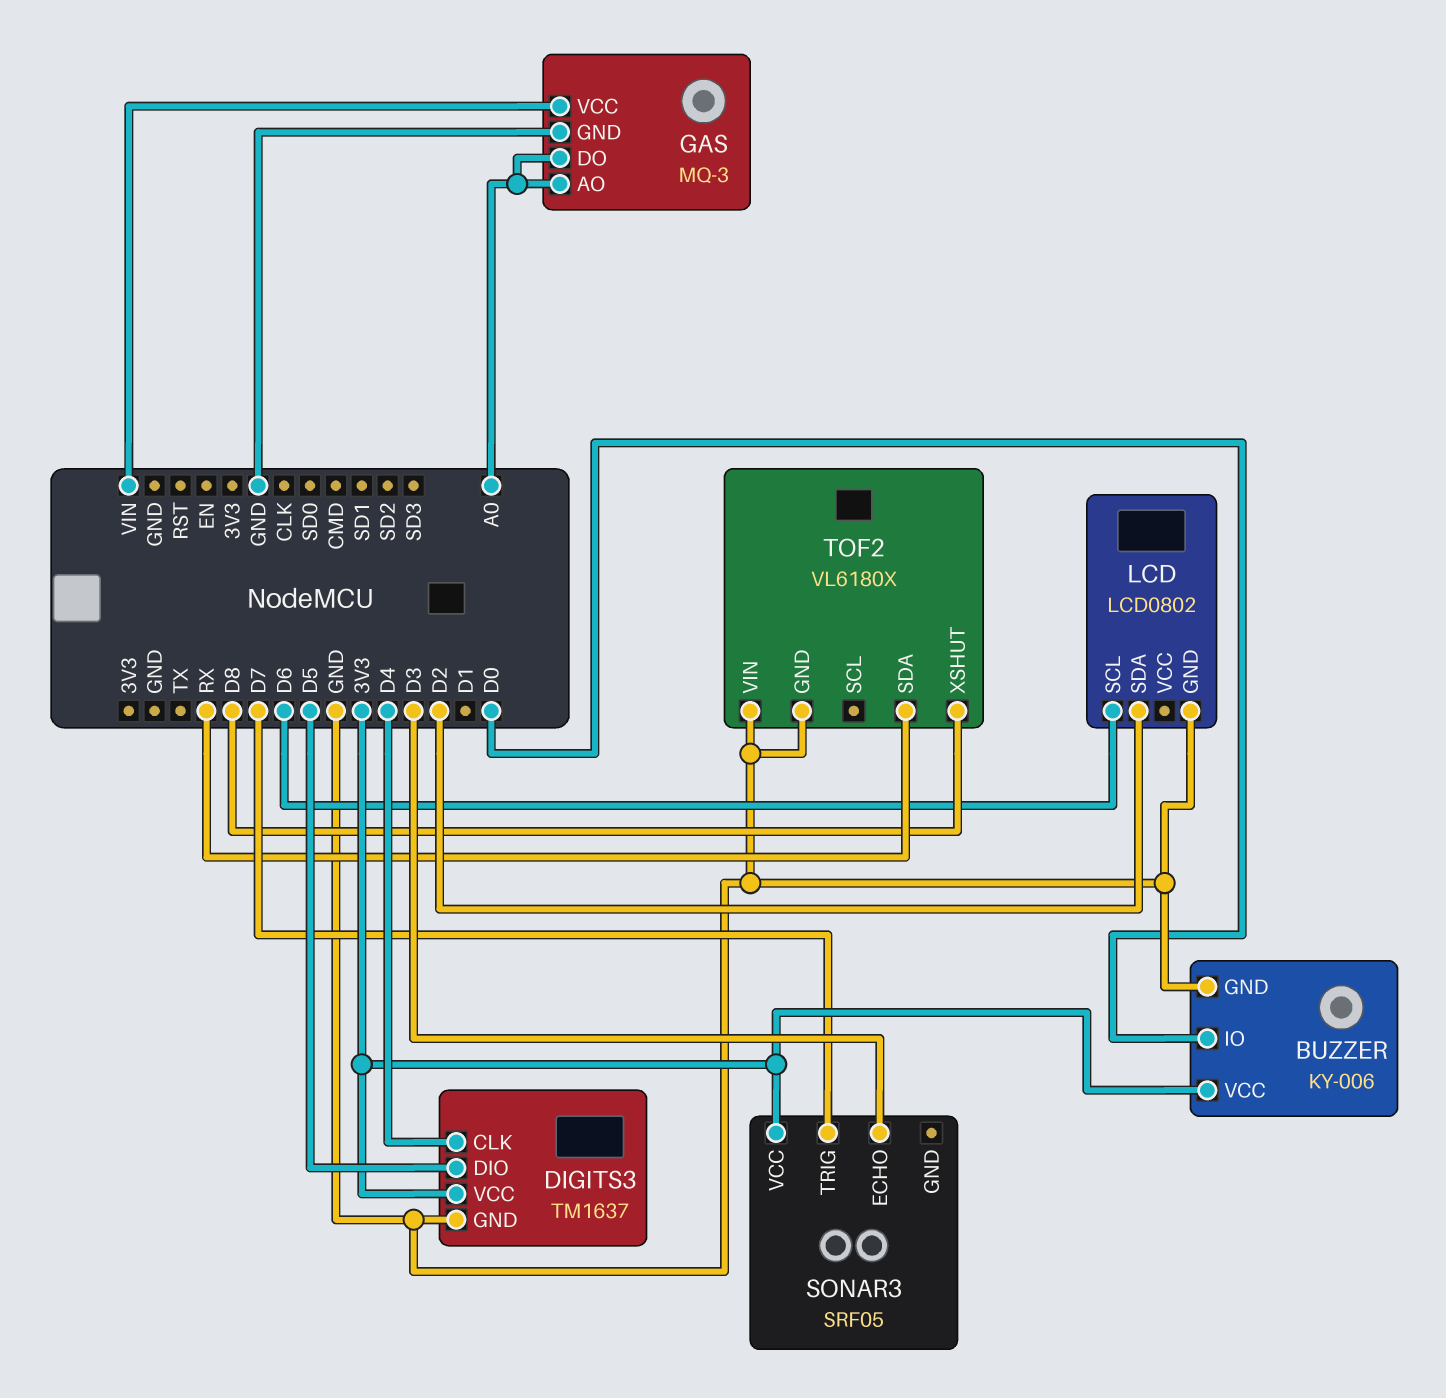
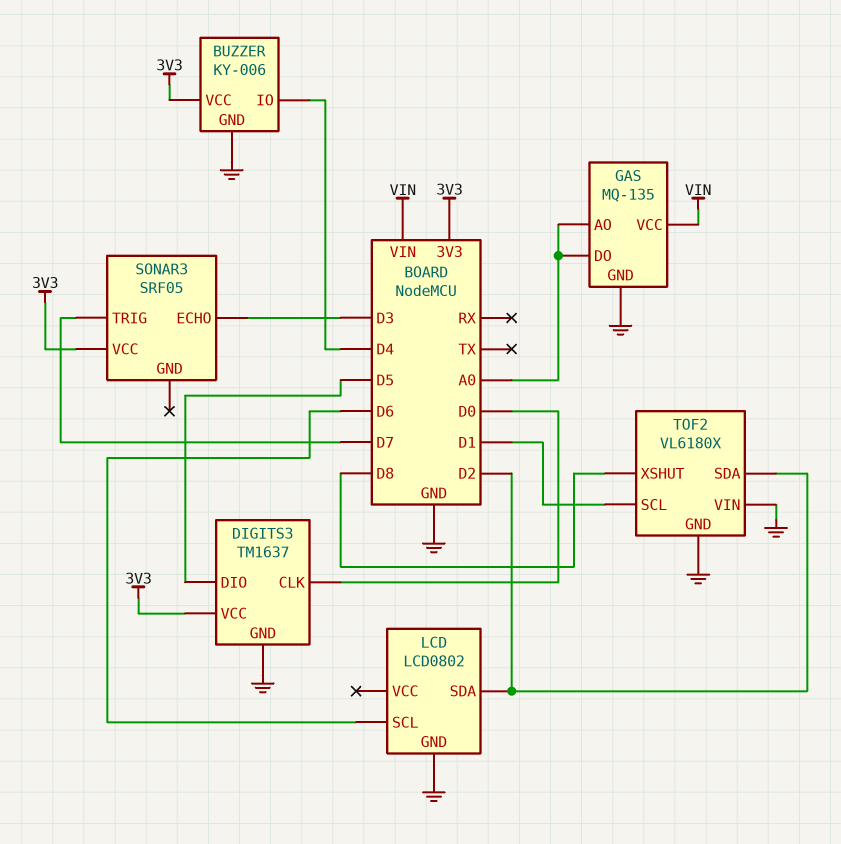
BUZZER pin IO: D0 -> D4
DIGITS3 pin CLK: D4 -> D0
GAS: MQ-3 -> MQ-135
TOF2 pin SCL: none -> D1
TOF2 pin SDA: RX -> D2

